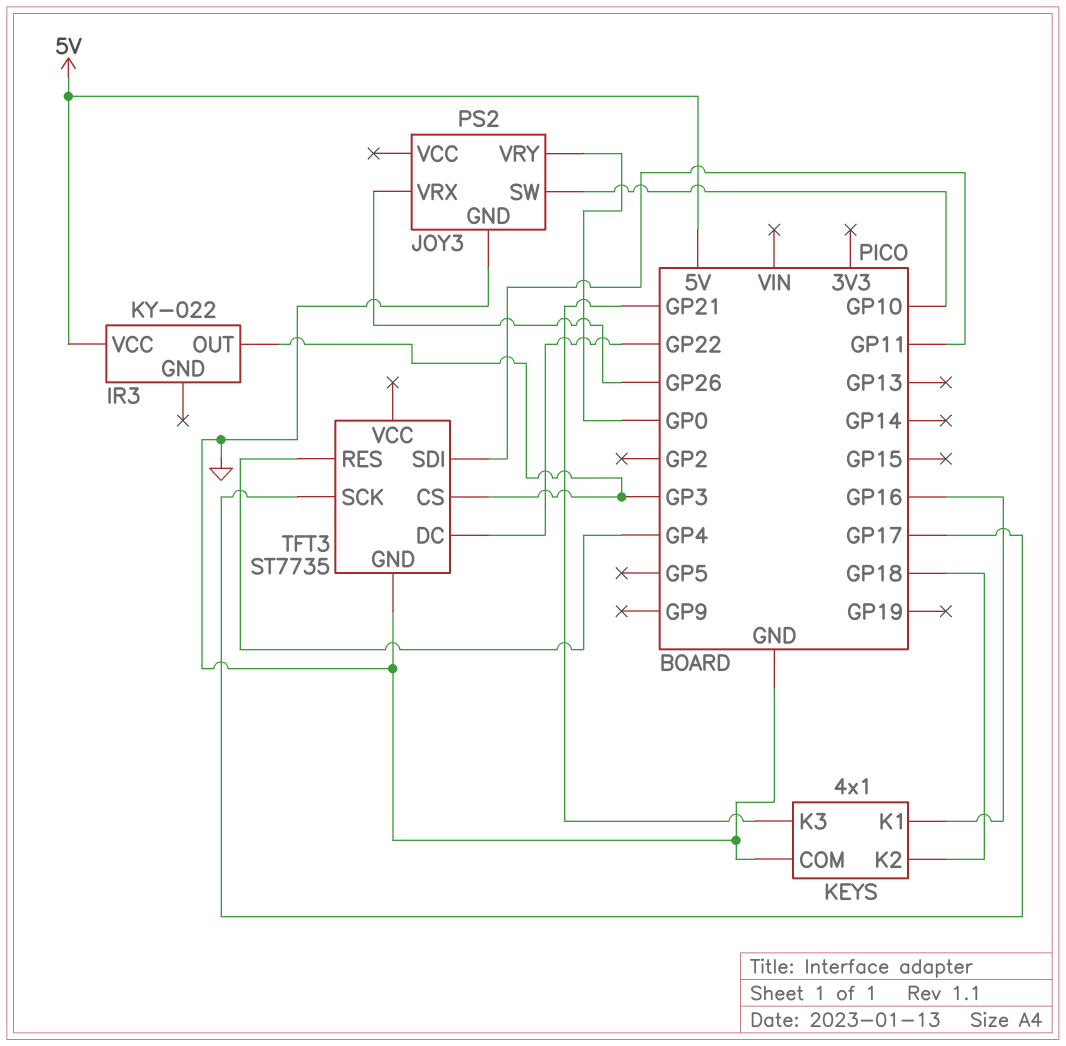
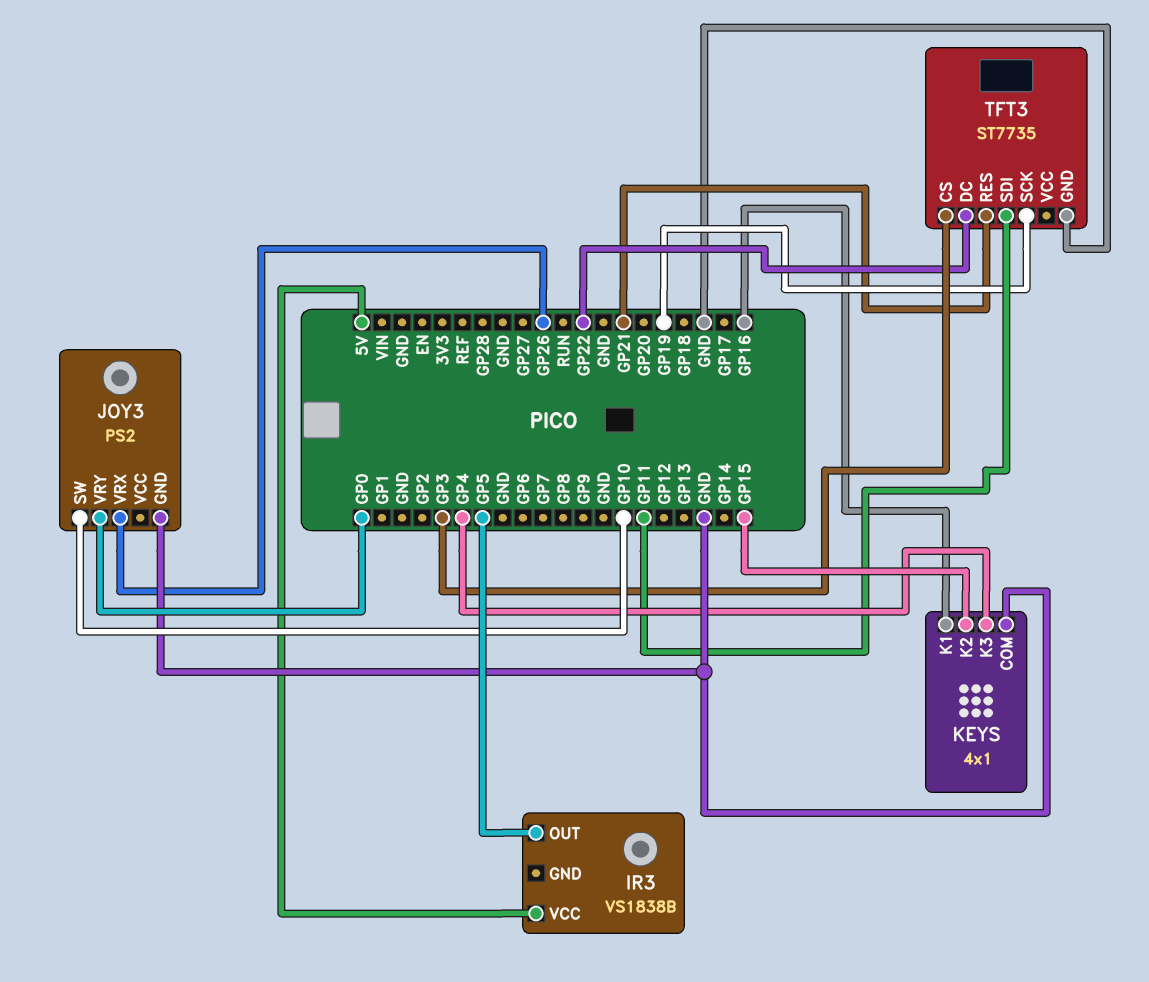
IR3: KY-022 -> VS1838B
IR3 pin OUT: GP3 -> GP5
KEYS pin K2: GP18 -> GP15
KEYS pin K3: GP21 -> GP4
TFT3 pin RES: GP4 -> GP21
TFT3 pin SCK: GP17 -> GP19

